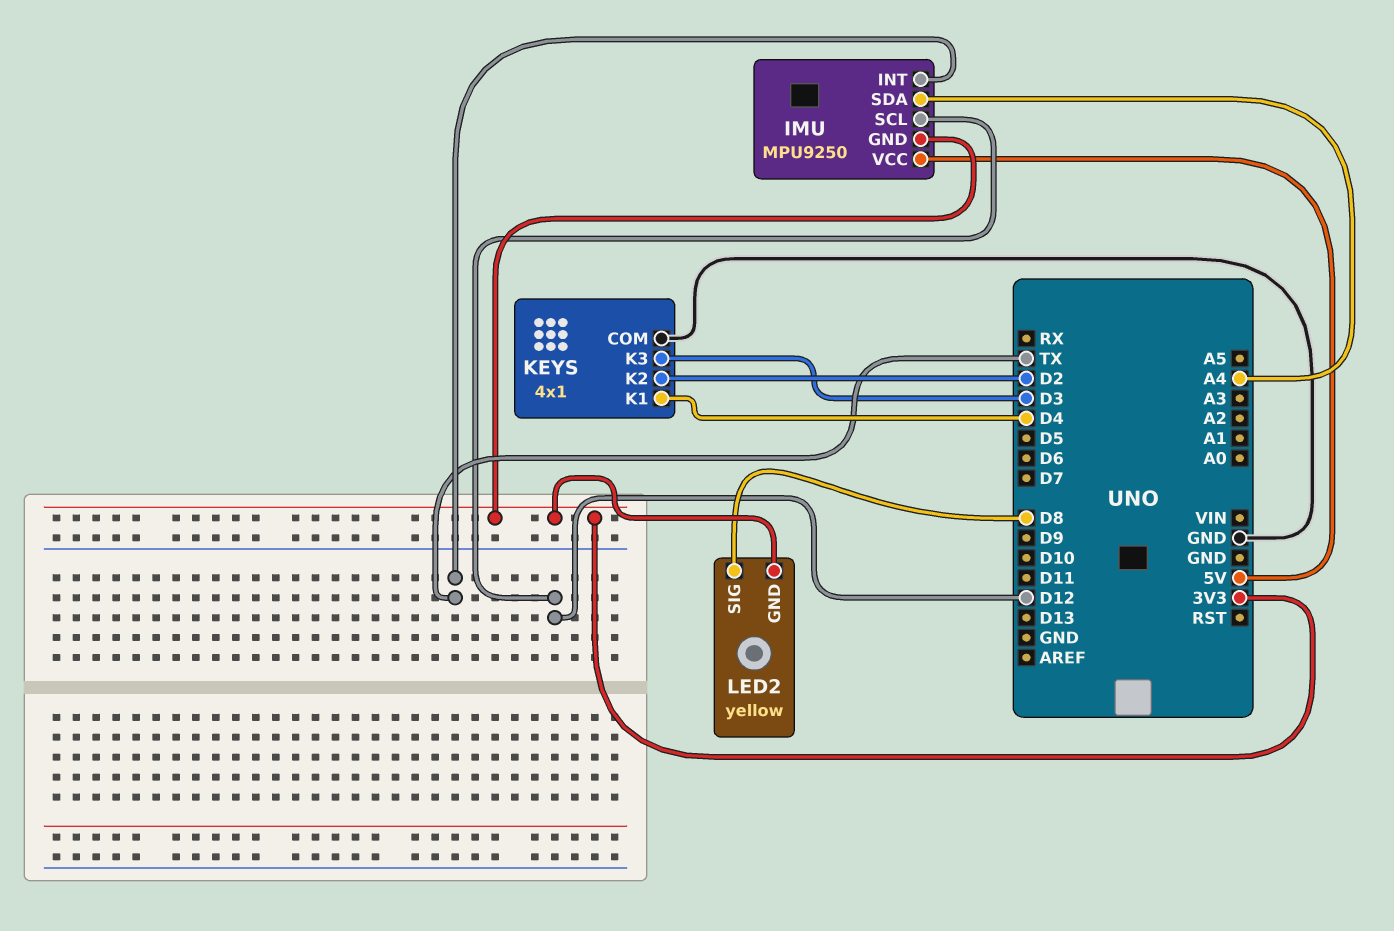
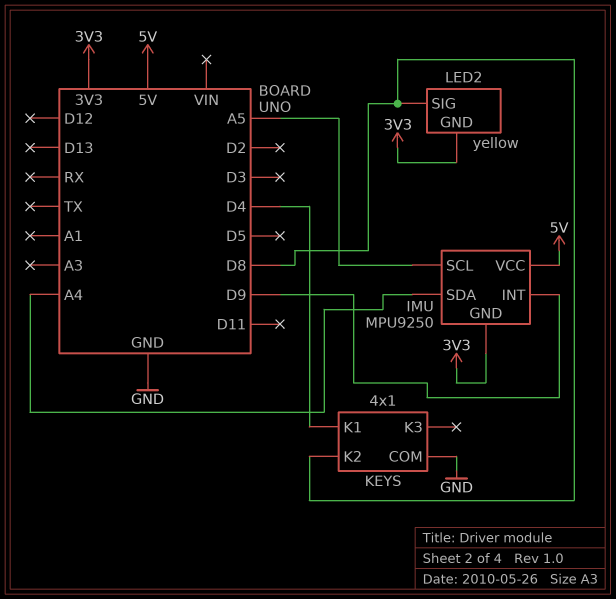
IMU pin INT: TX -> D9
IMU pin SCL: D12 -> A5
KEYS pin K2: D2 -> D8
KEYS pin K3: D3 -> none

